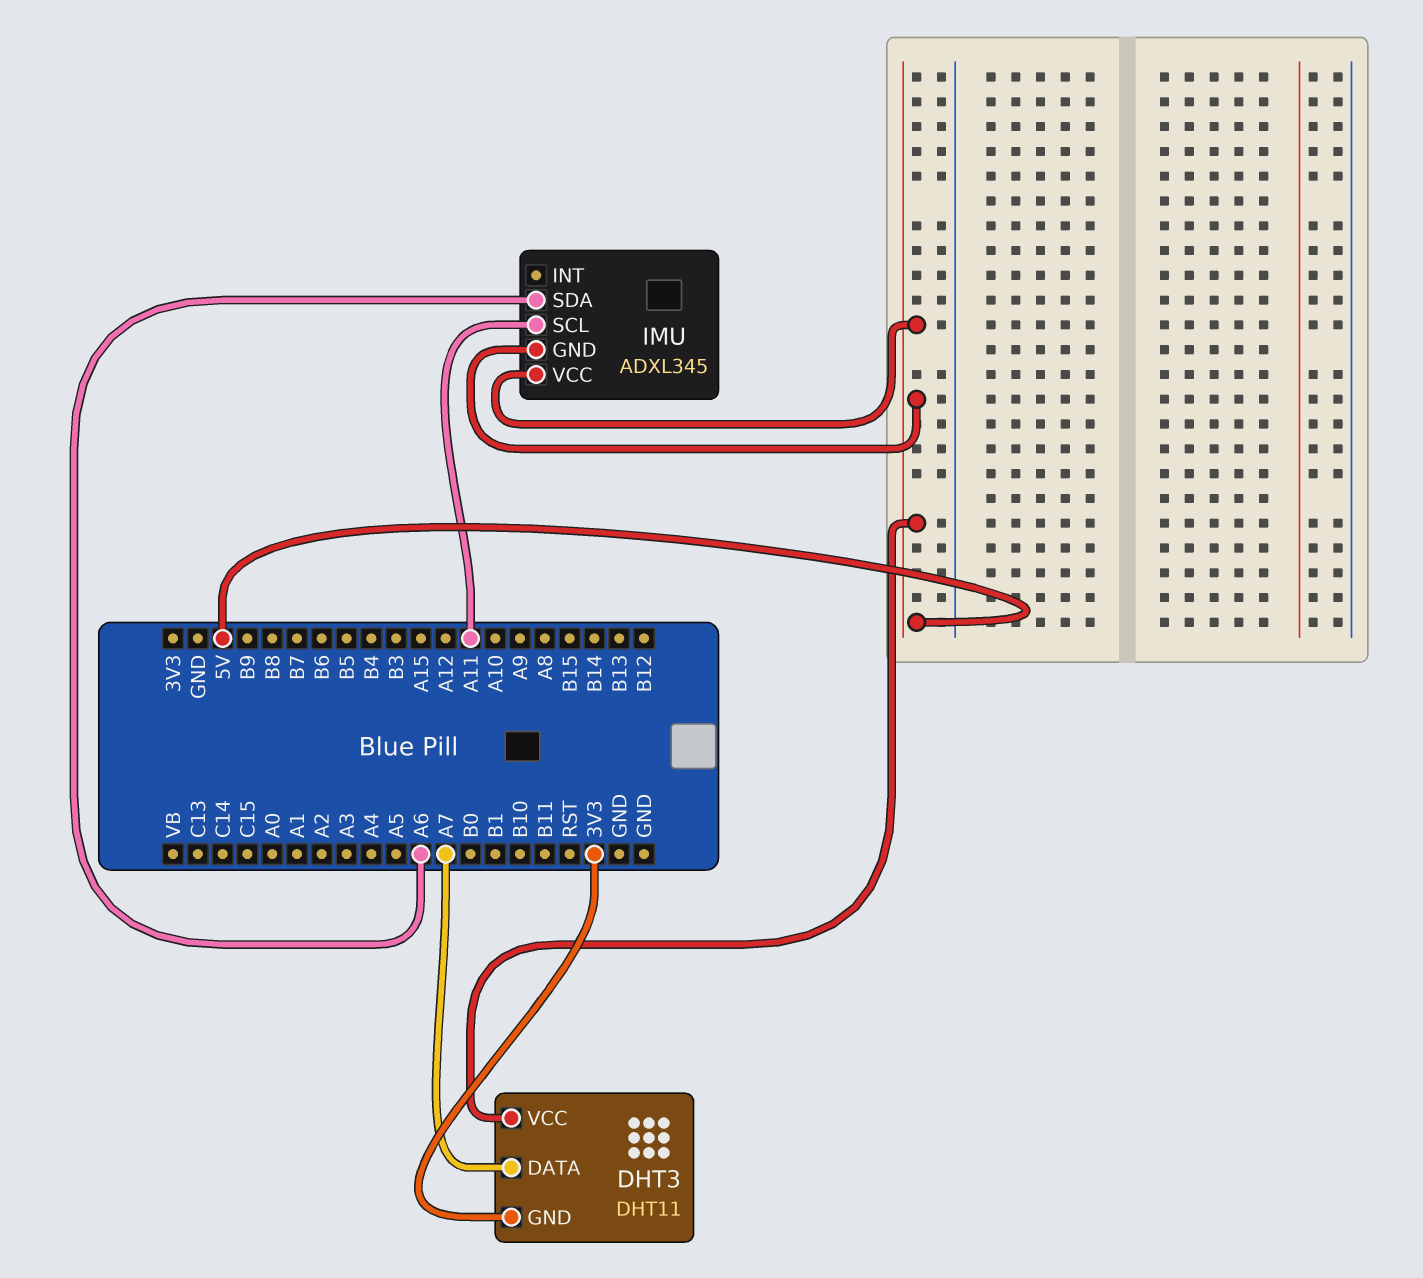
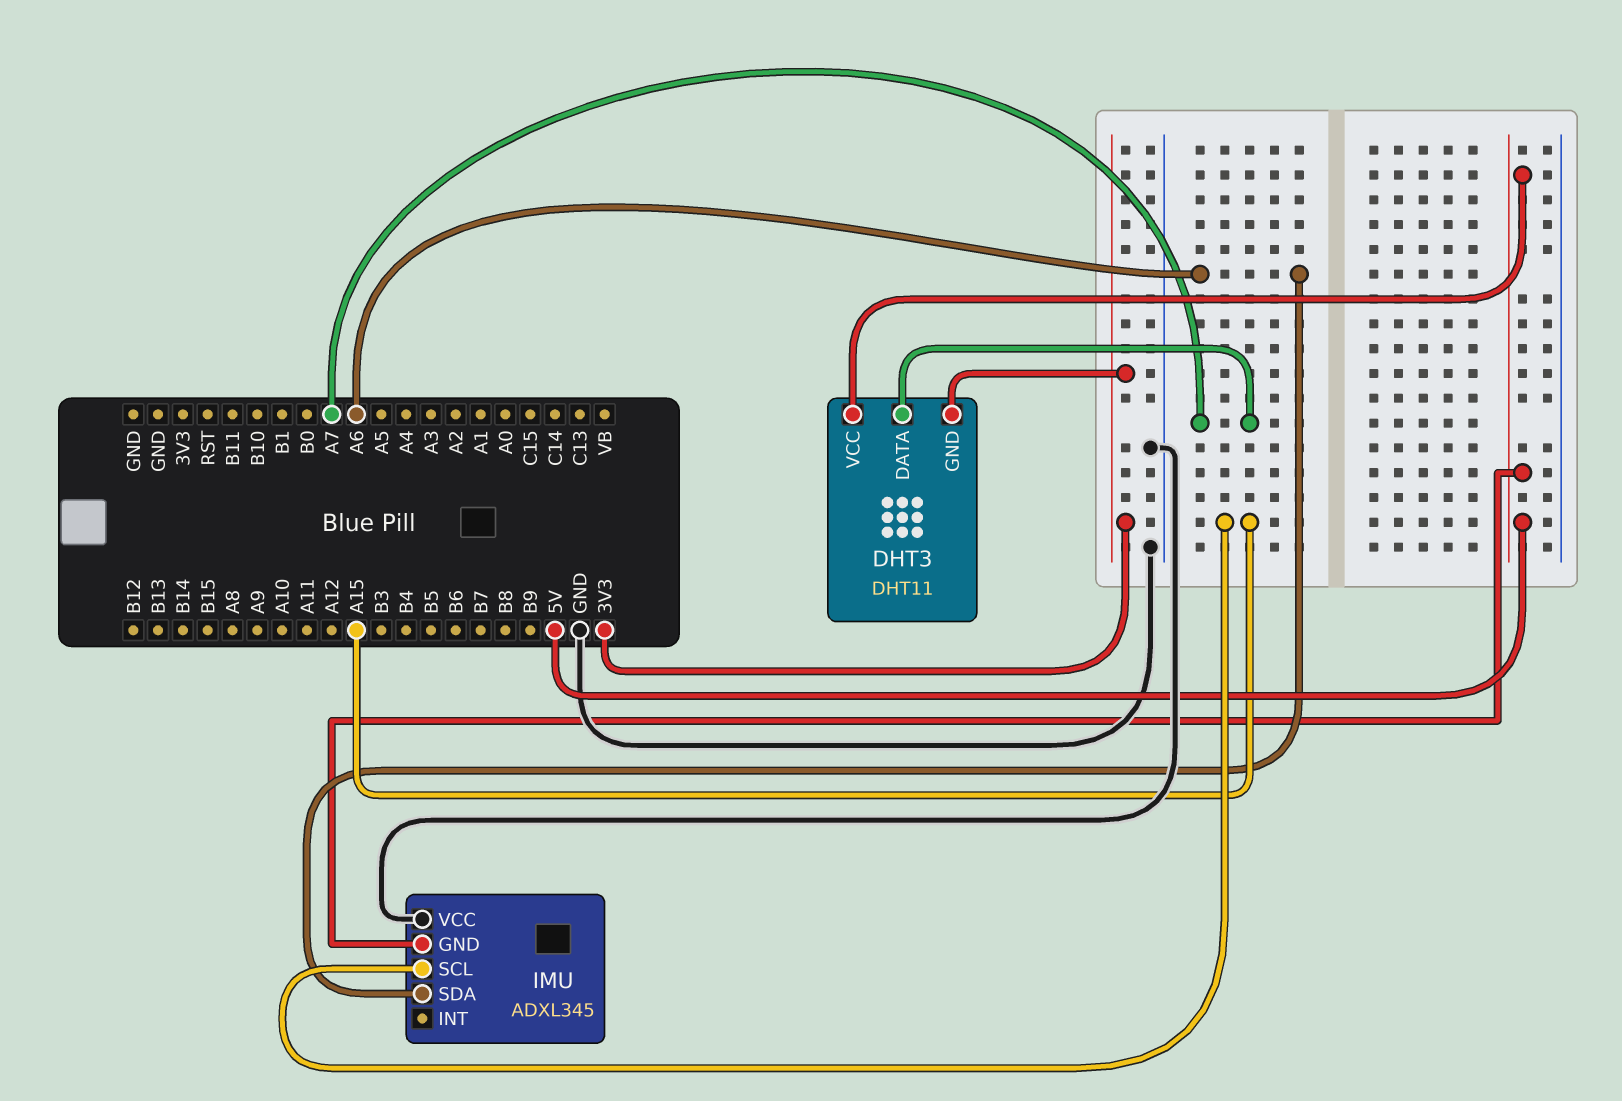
IMU pin SCL: A11 -> A15
IMU pin VCC: 5V -> GND

